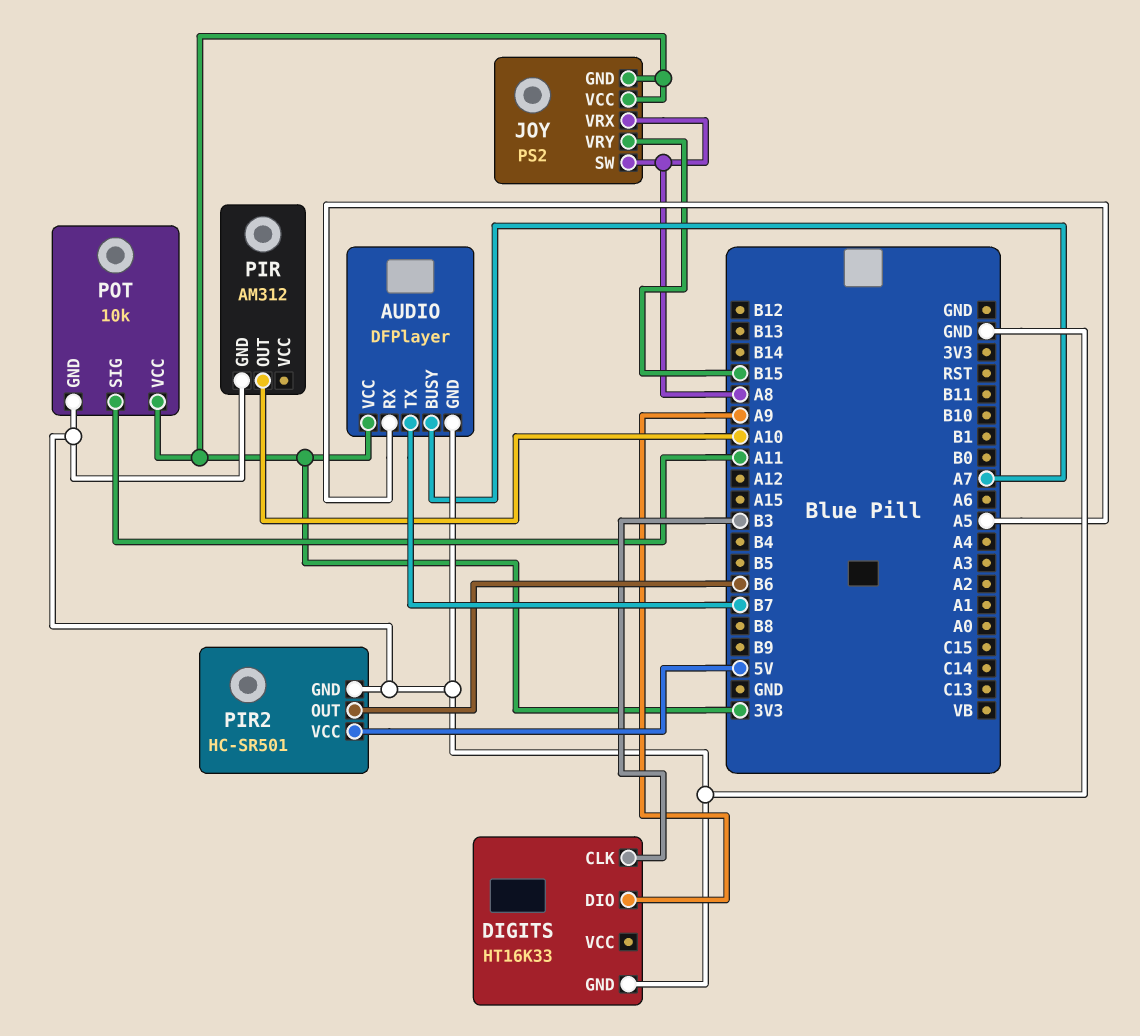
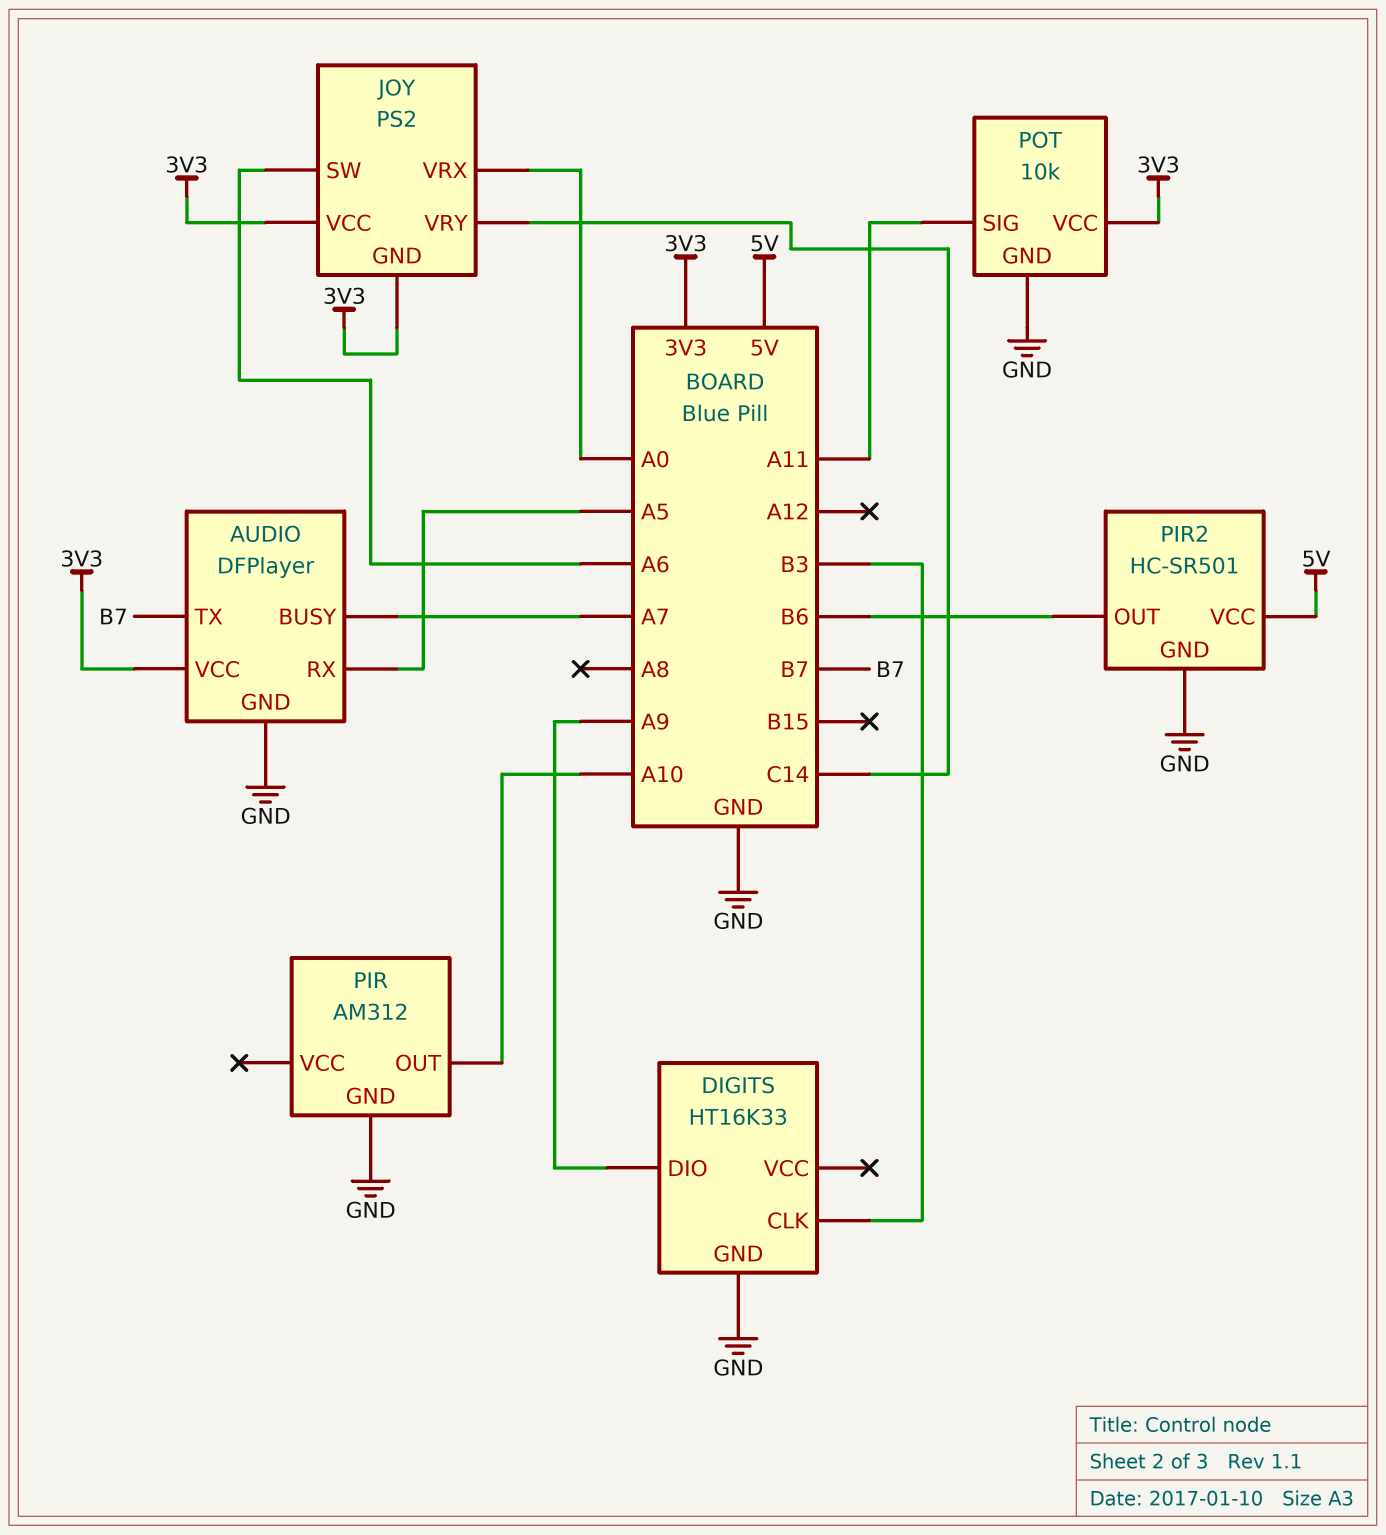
JOY pin SW: A8 -> A6
JOY pin VRX: A8 -> A0
JOY pin VRY: B15 -> C14

